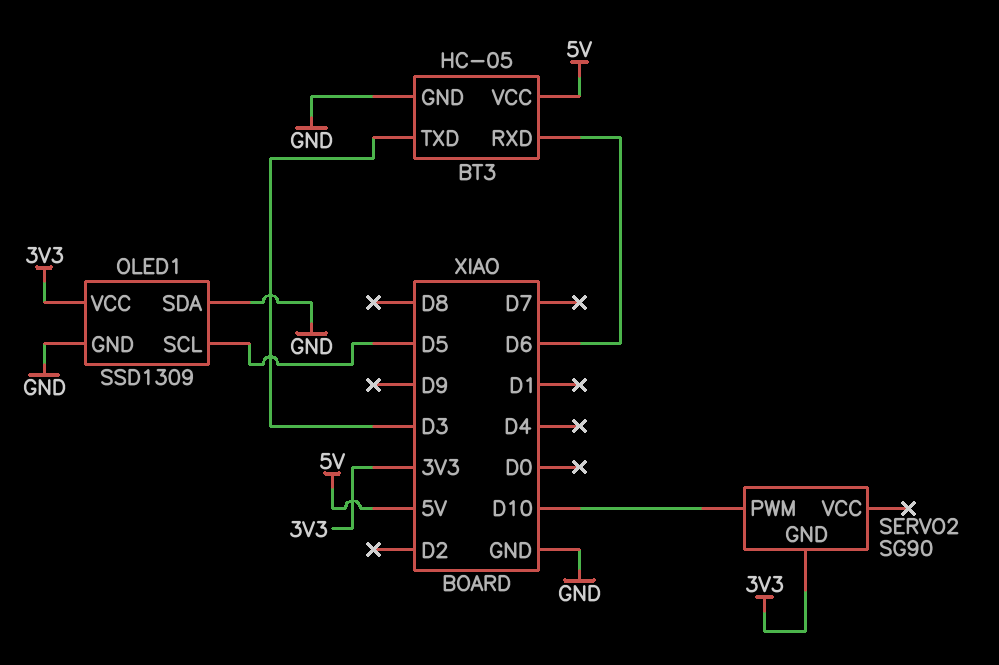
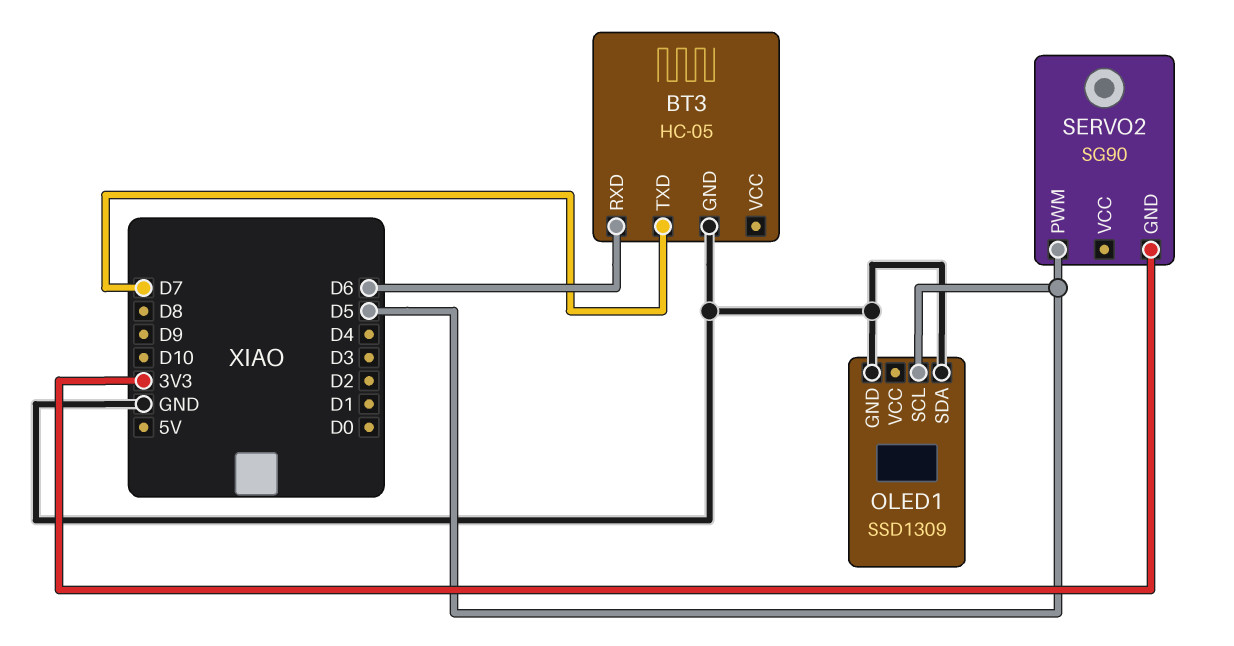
BT3 pin TXD: D3 -> D7
BT3 pin VCC: 5V -> none
OLED1 pin VCC: 3V3 -> none
SERVO2 pin PWM: D10 -> D5

